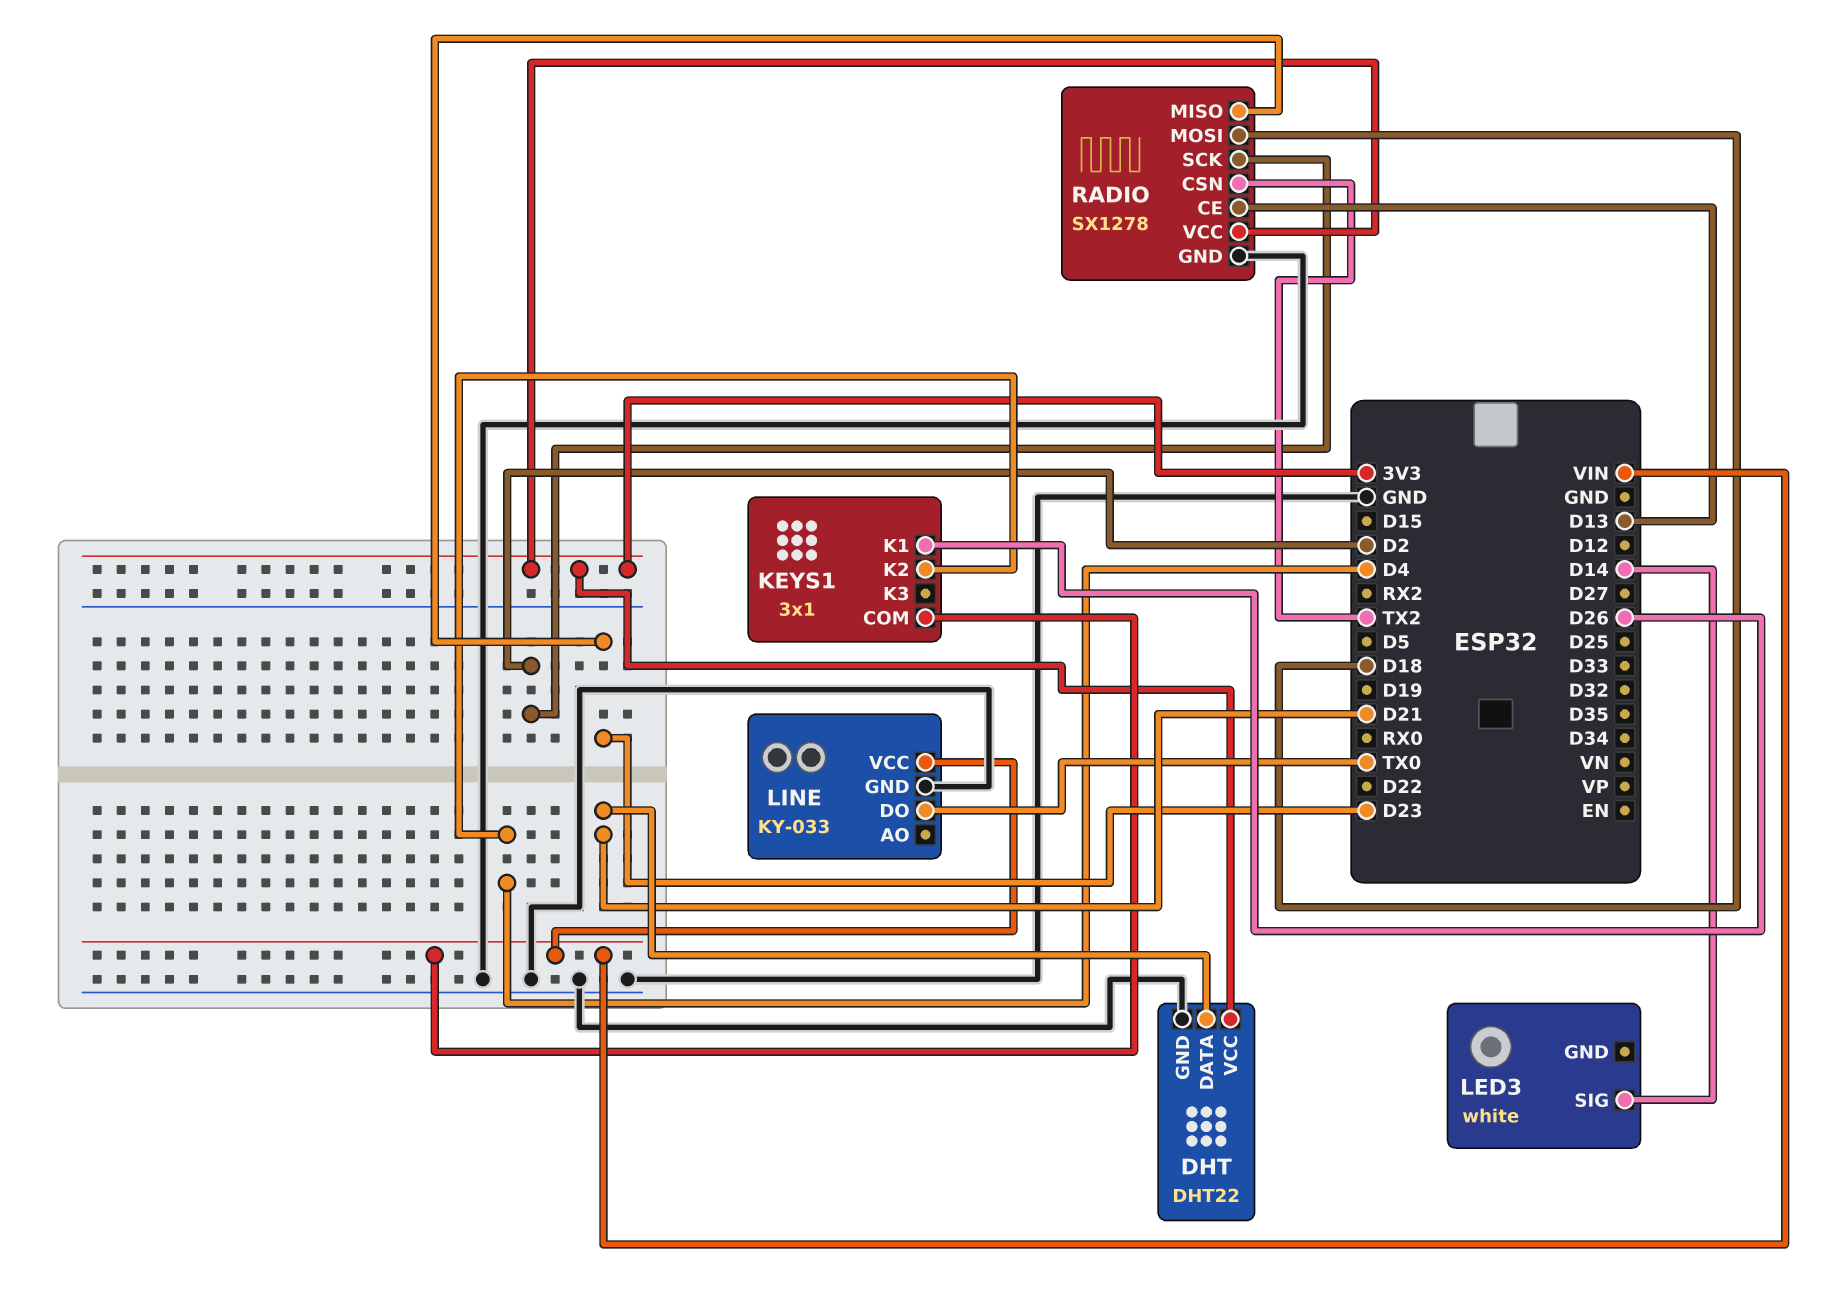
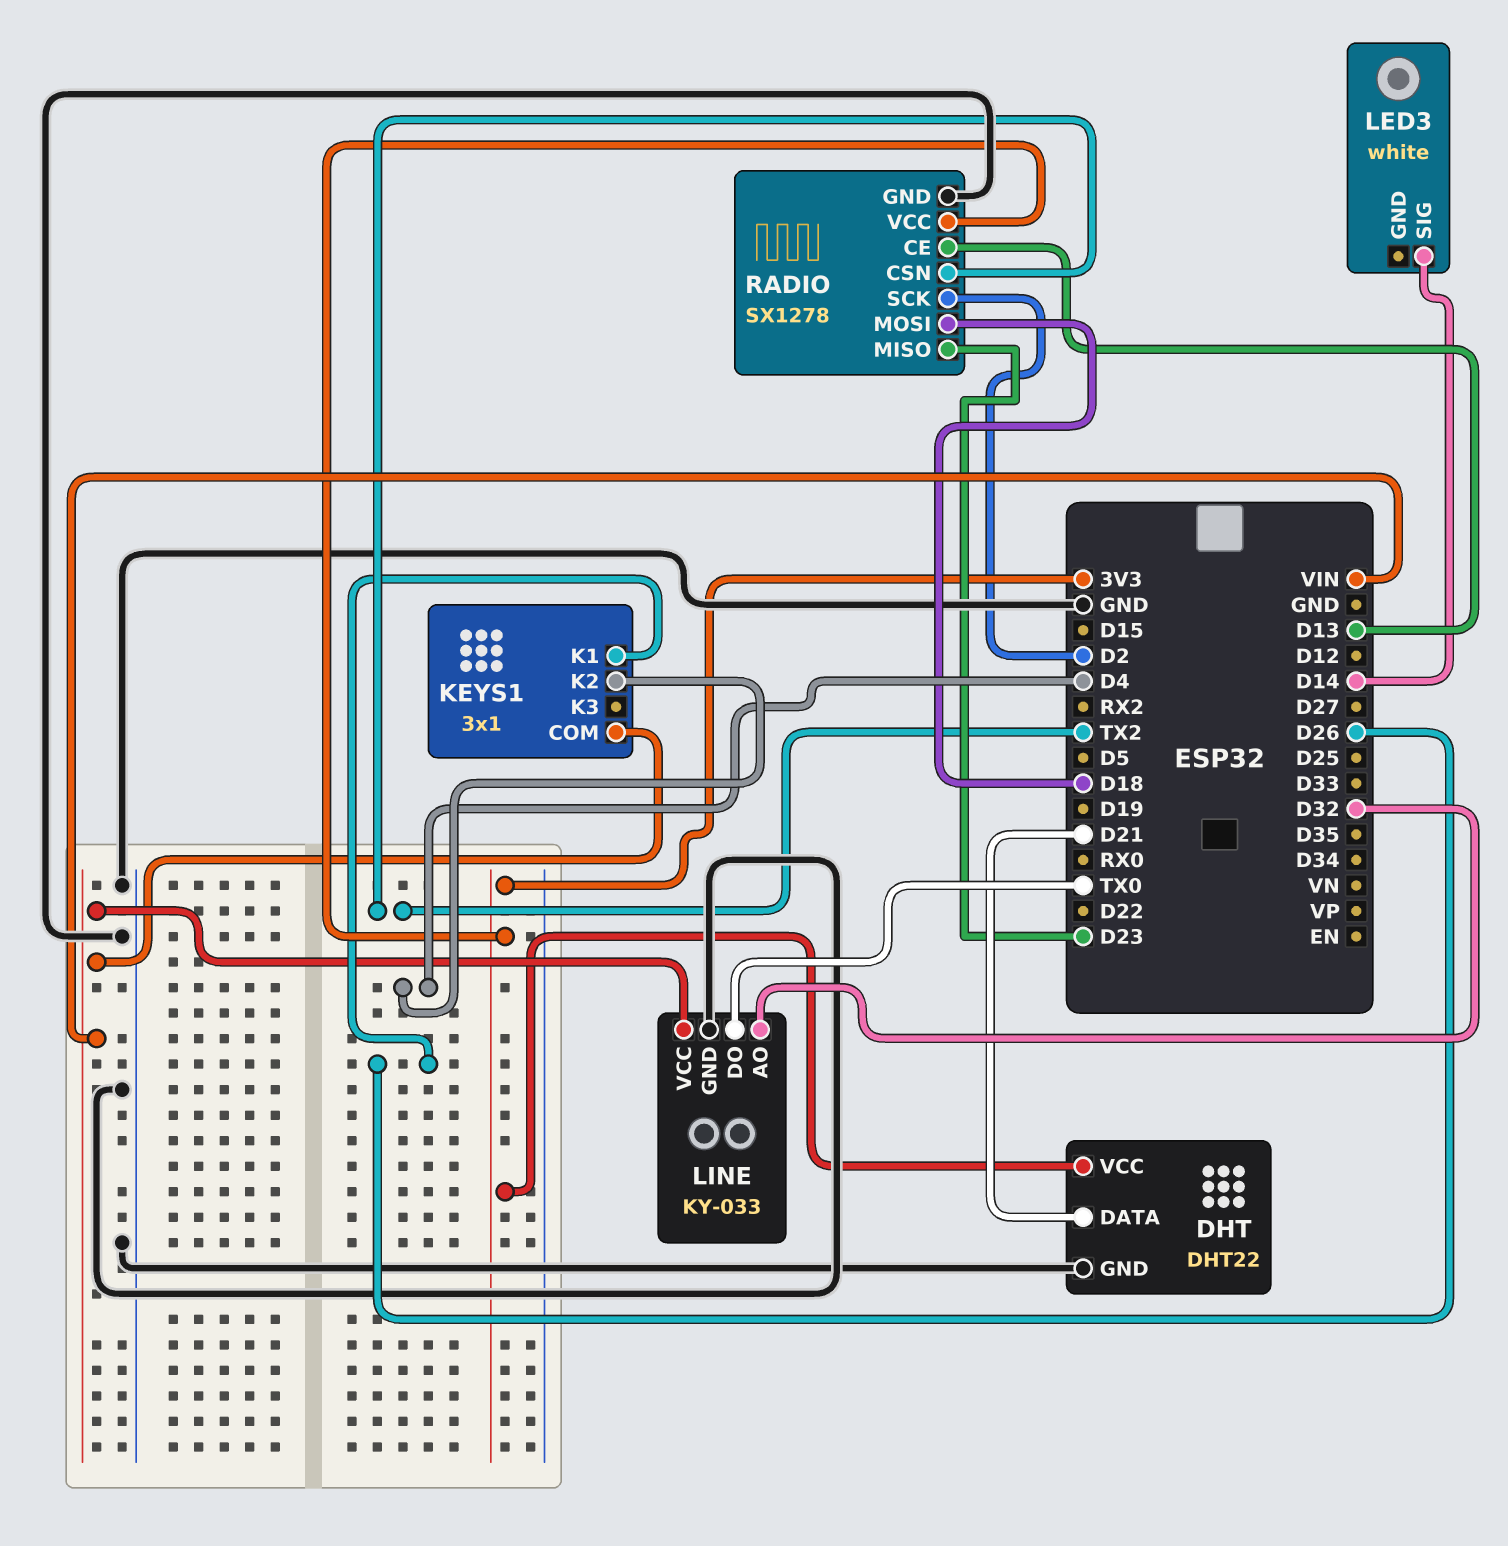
LINE pin AO: none -> D32

